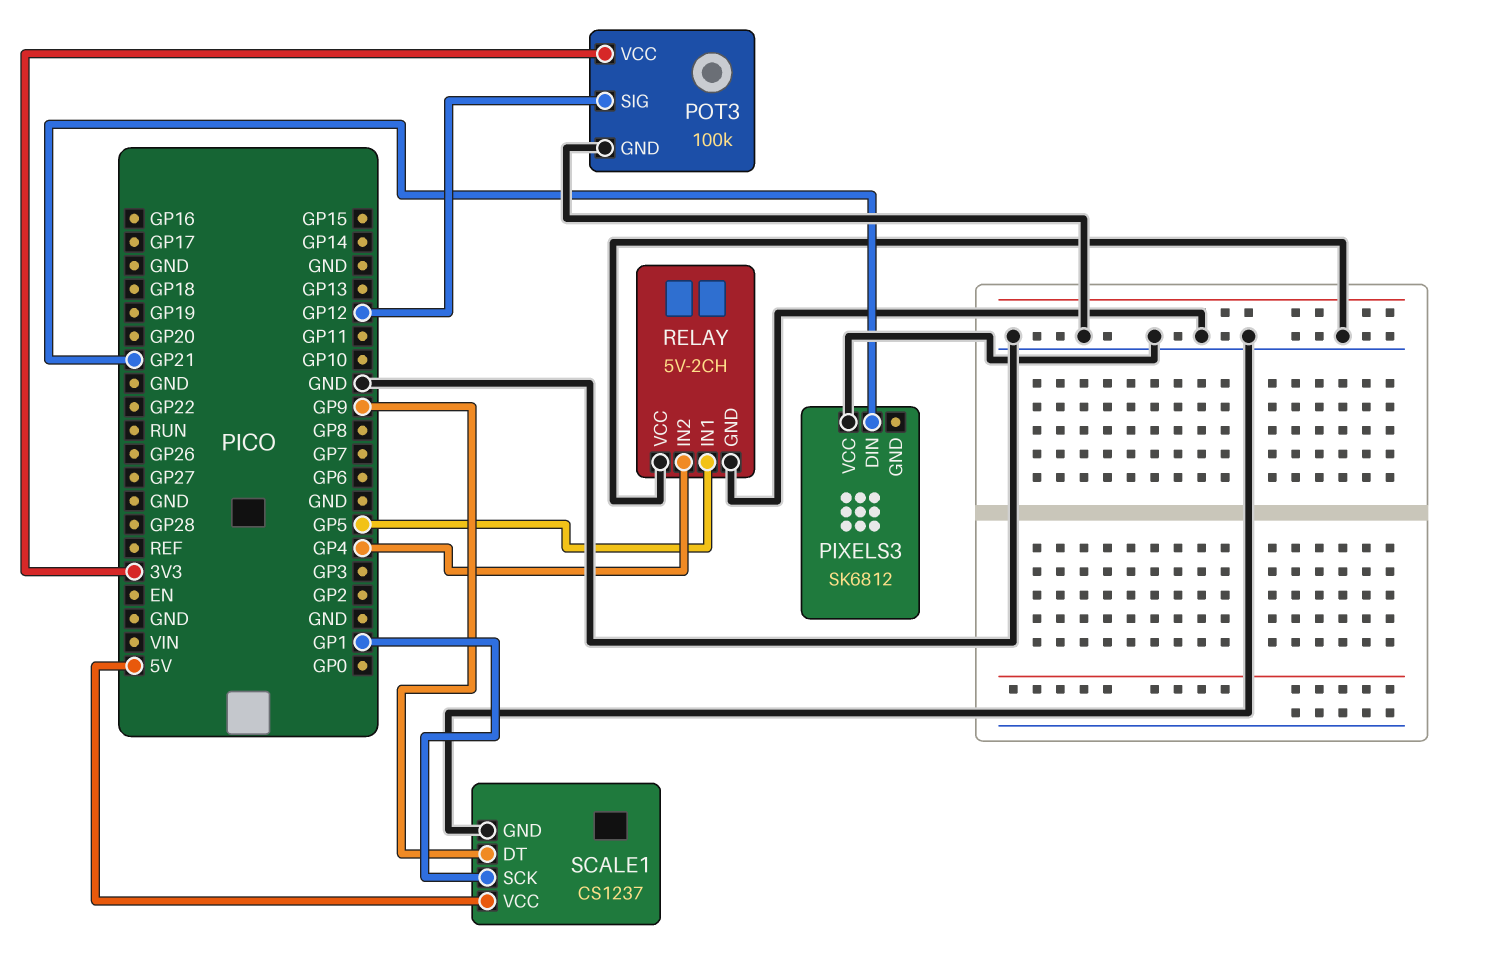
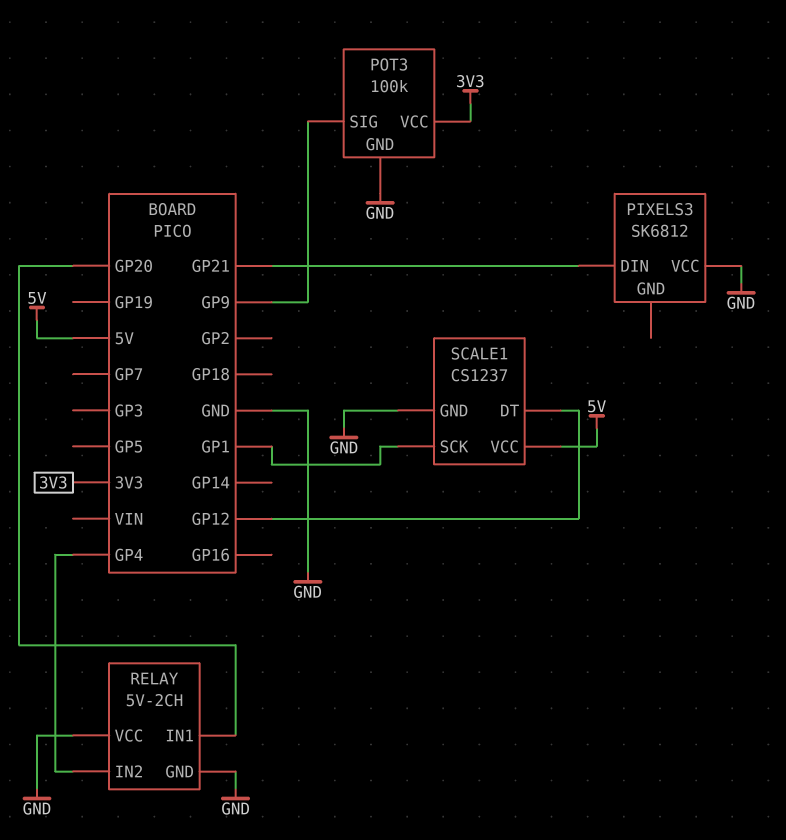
POT3 pin SIG: GP12 -> GP9
RELAY pin IN1: GP5 -> GP20
SCALE1 pin DT: GP9 -> GP12

